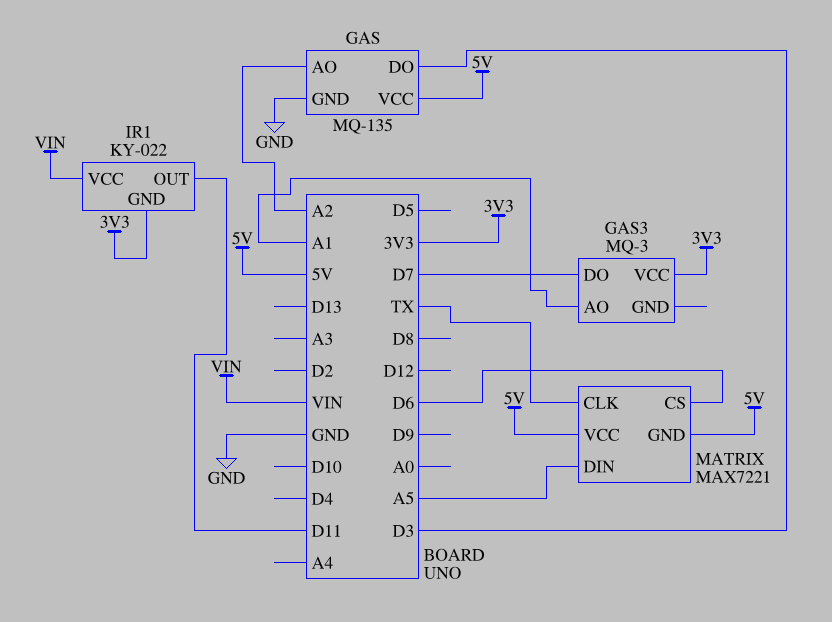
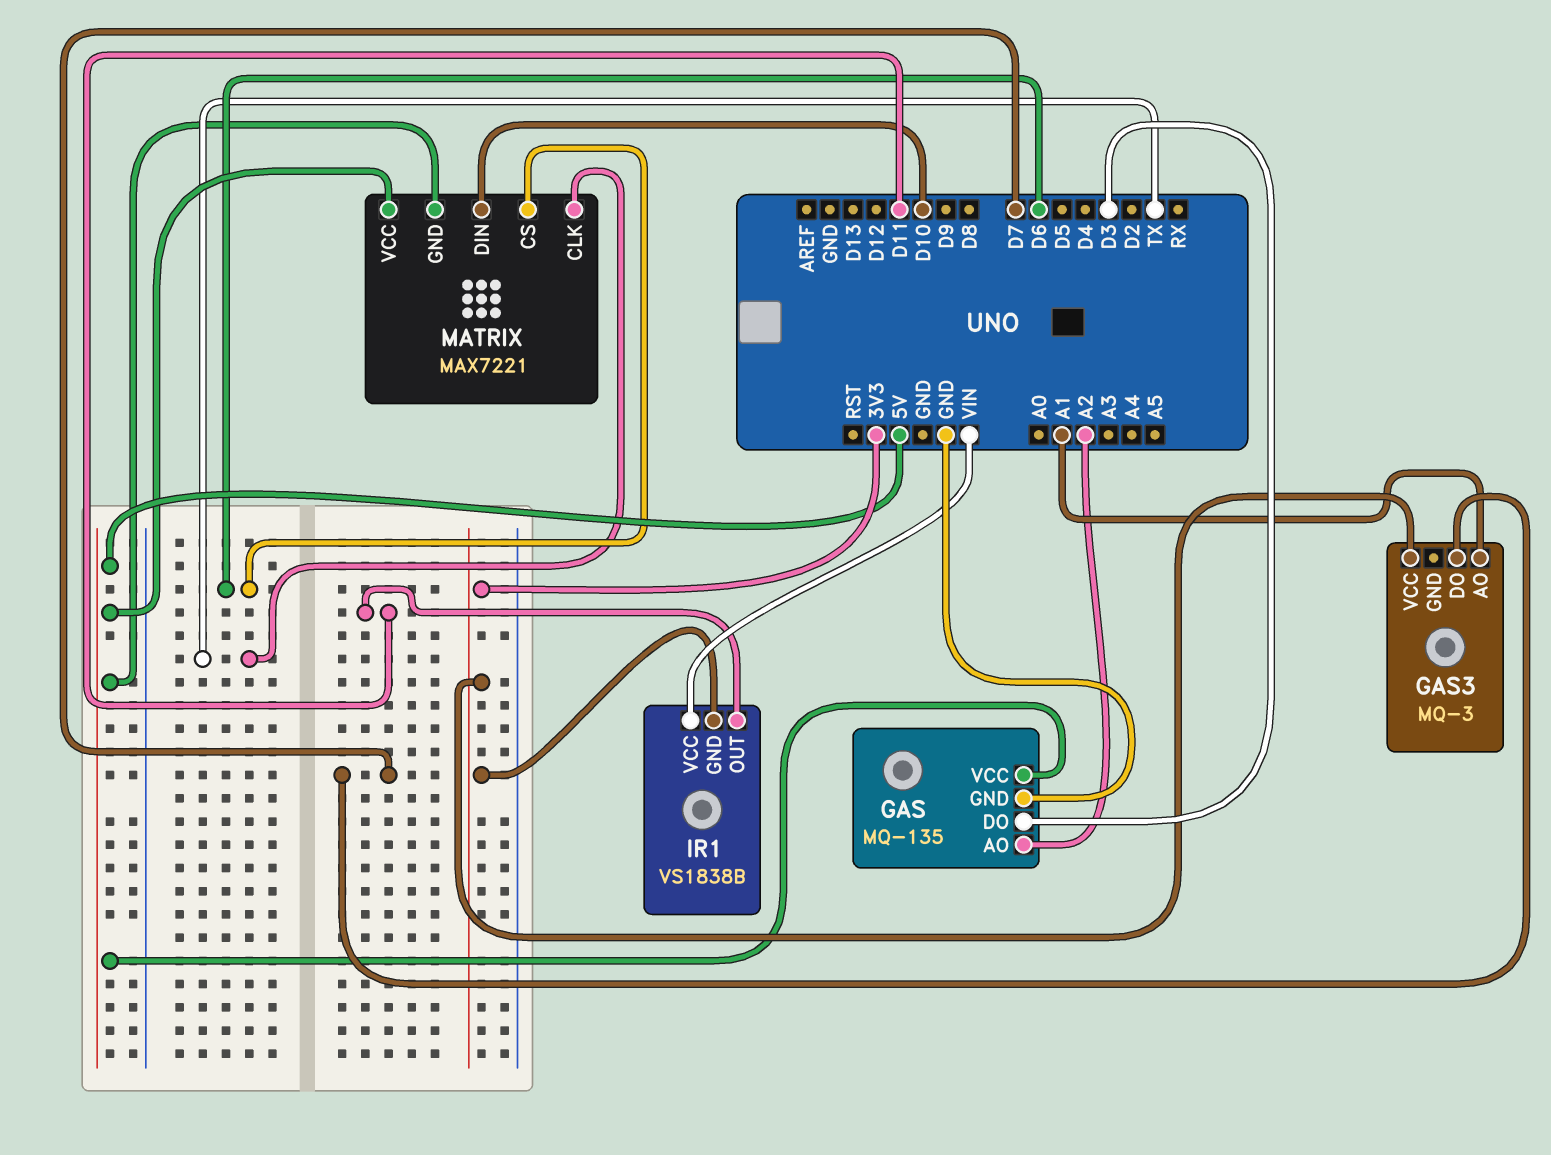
IR1: KY-022 -> VS1838B
MATRIX pin DIN: A5 -> D10

